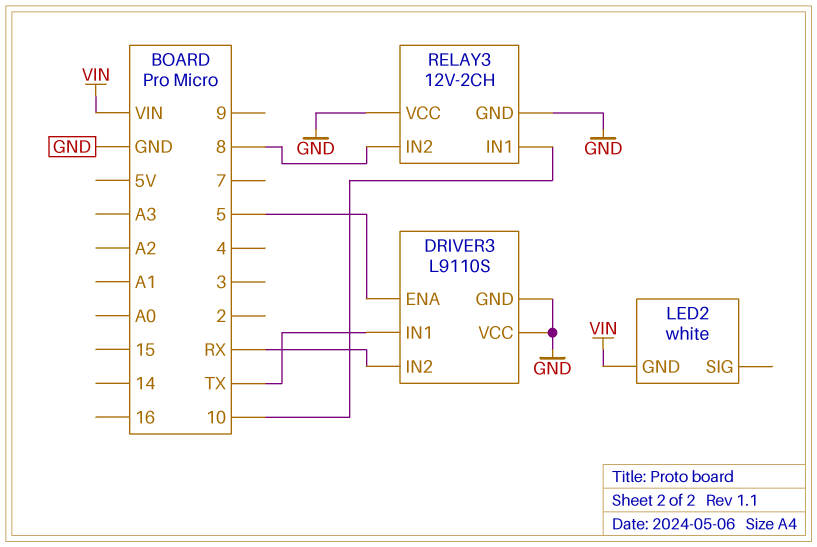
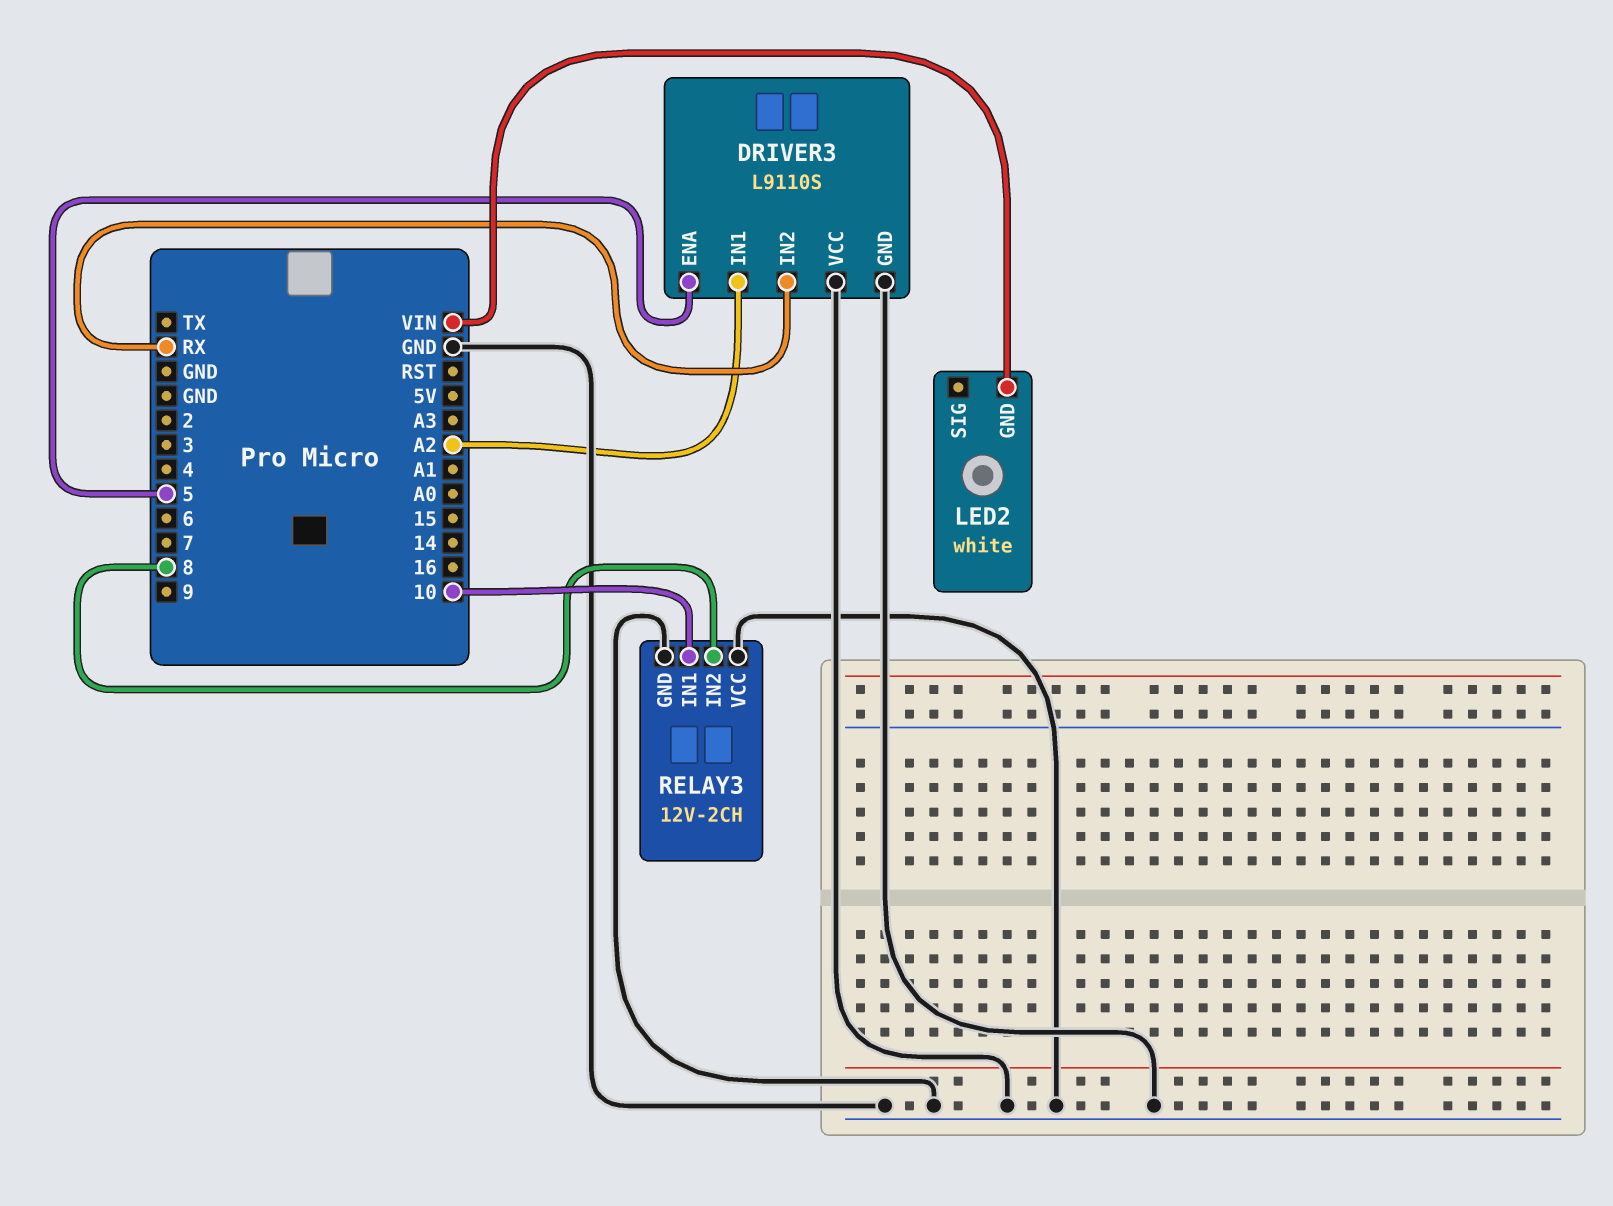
DRIVER3 pin IN1: TX -> A2

